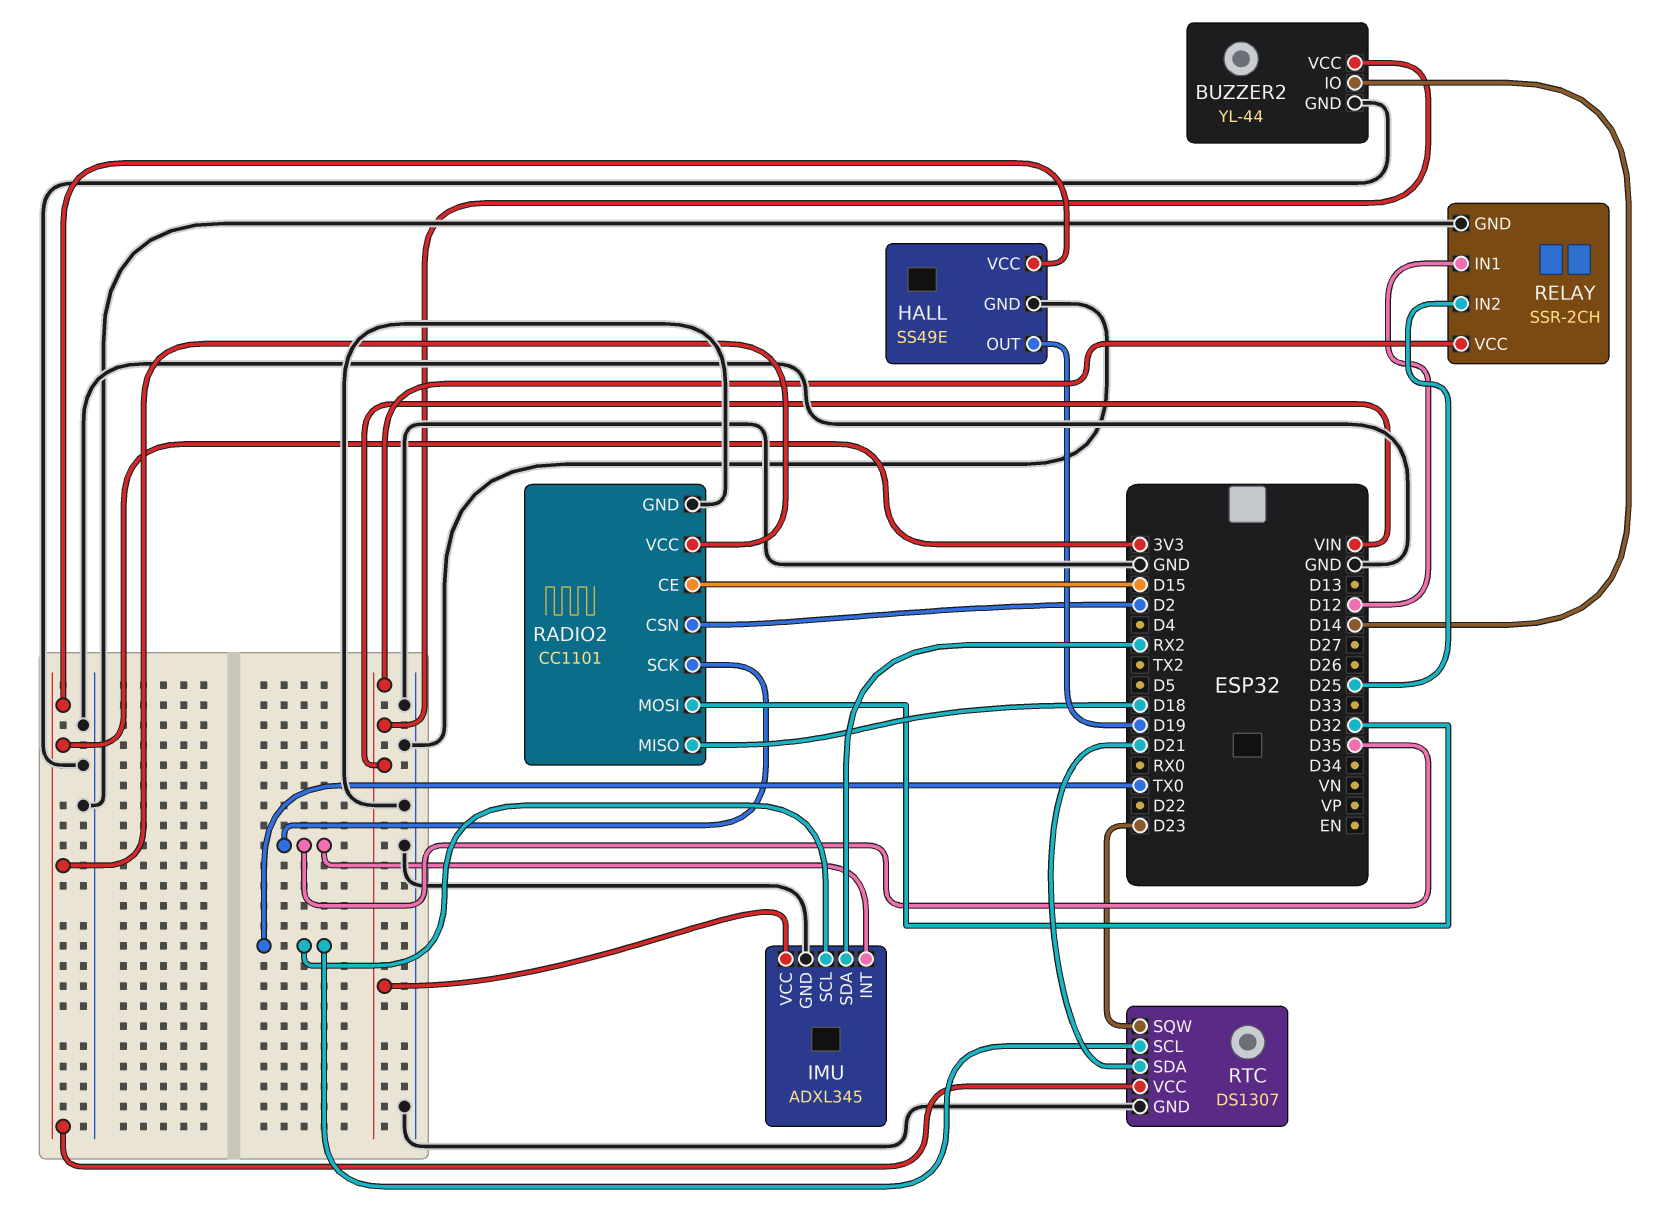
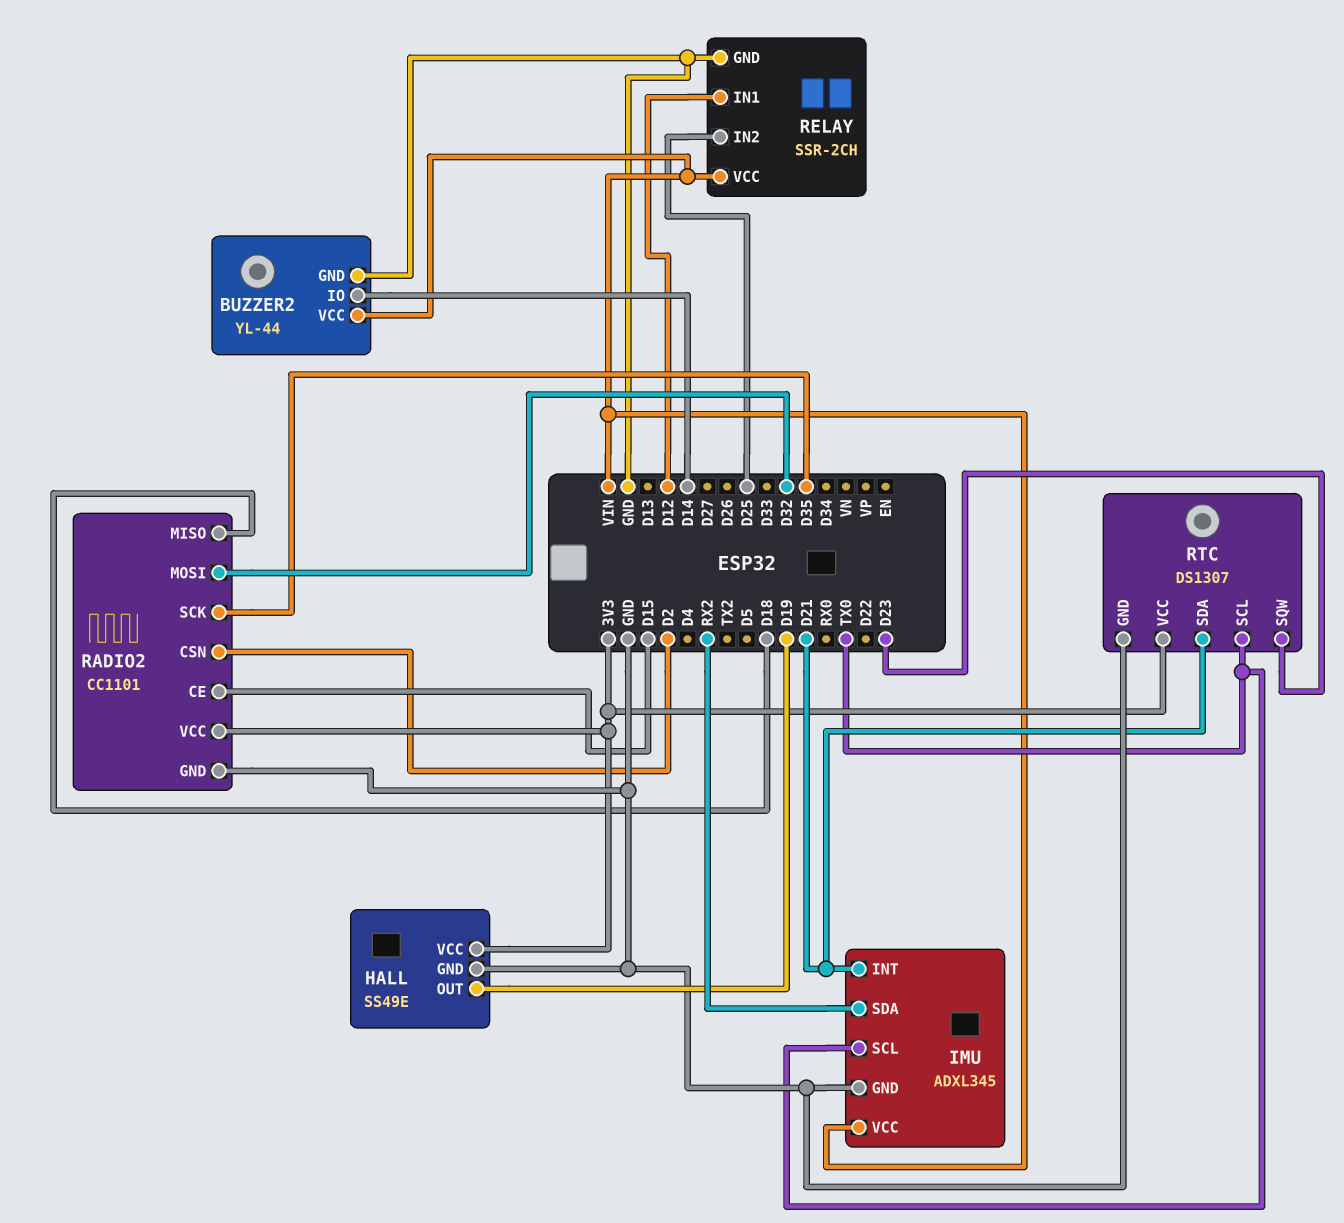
IMU pin INT: D35 -> D21

